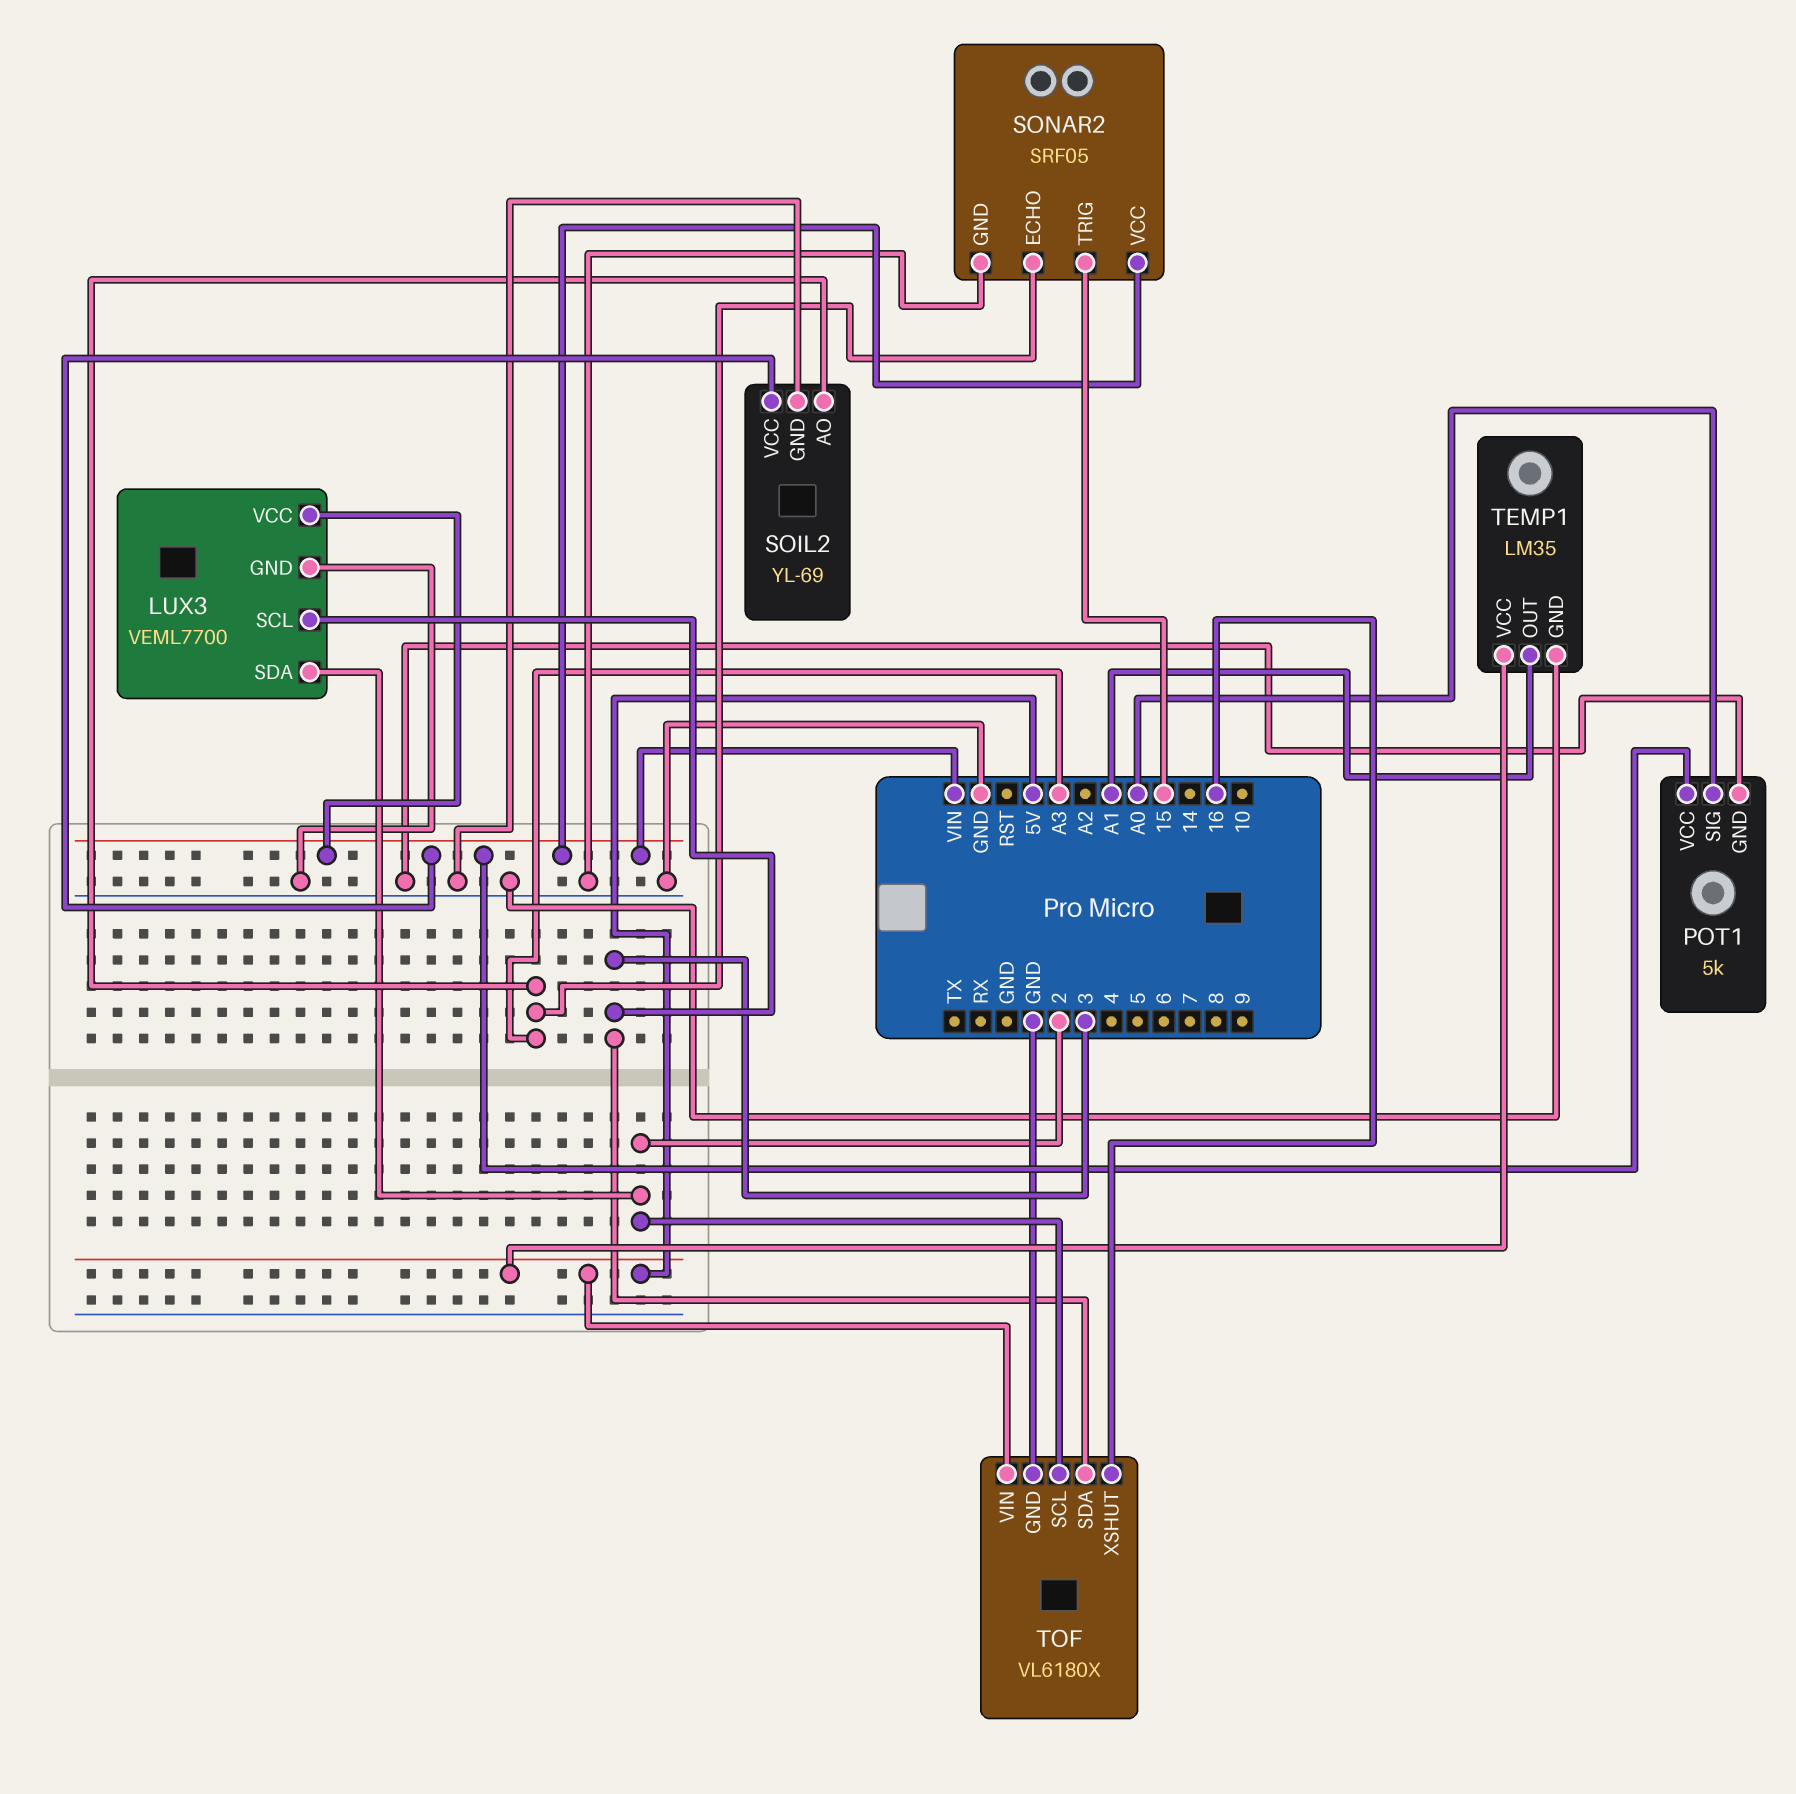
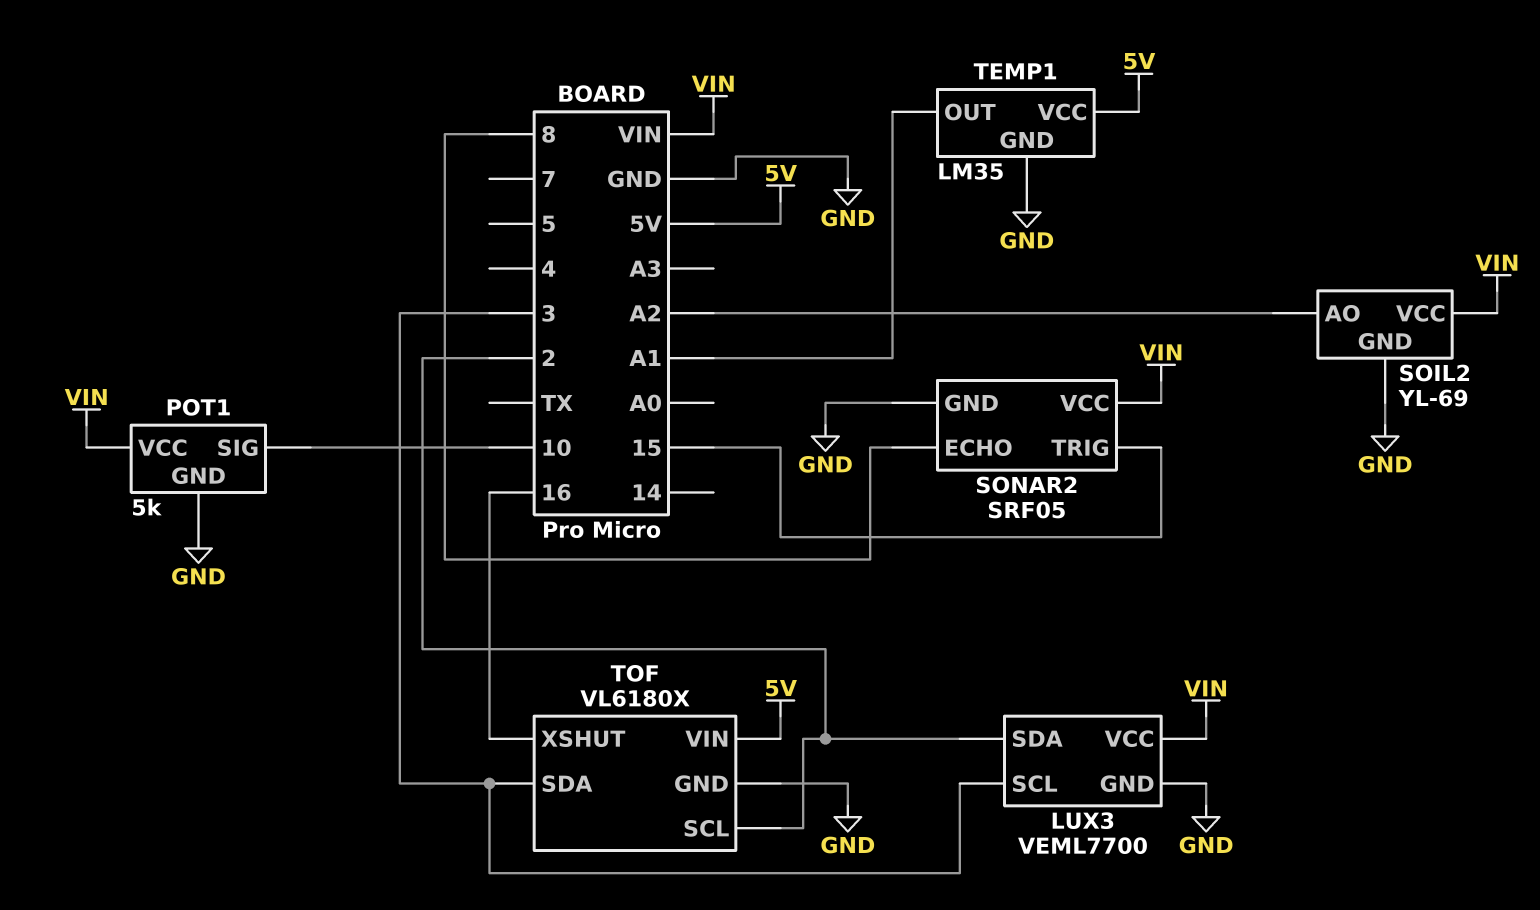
POT1 pin SIG: A0 -> 10
SOIL2 pin AO: A3 -> A2
SONAR2 pin ECHO: A3 -> 8

